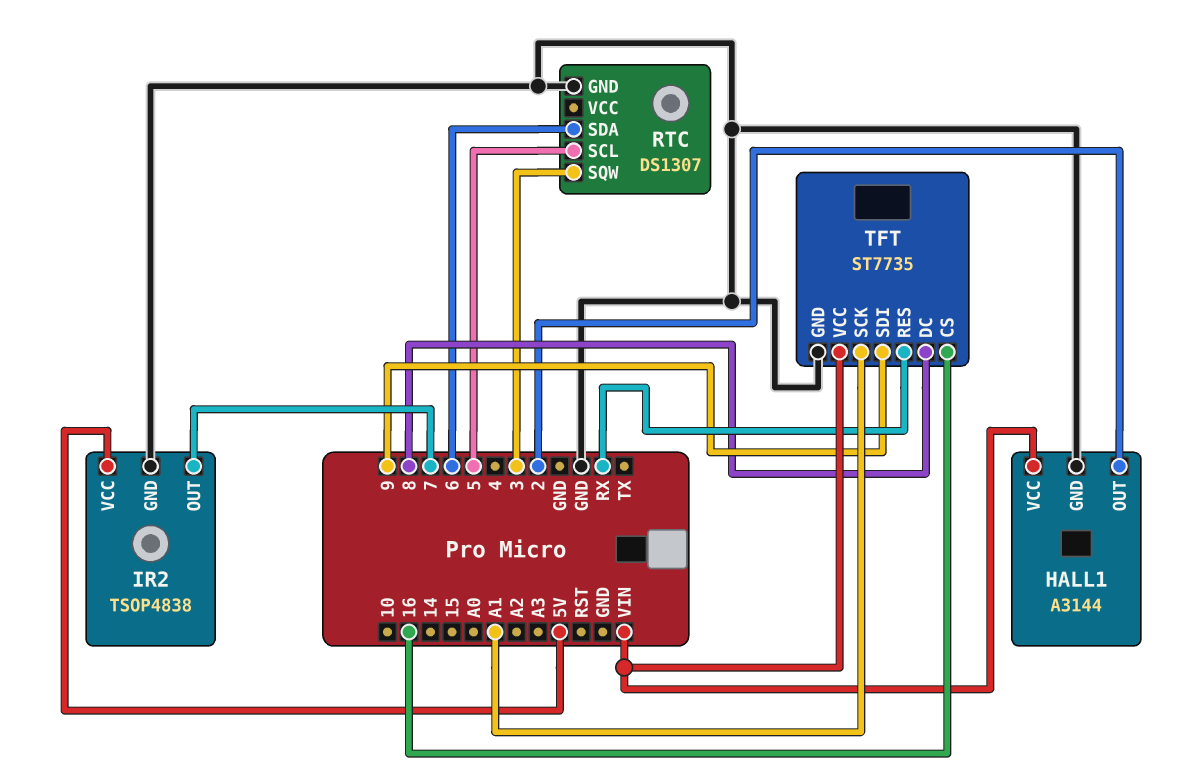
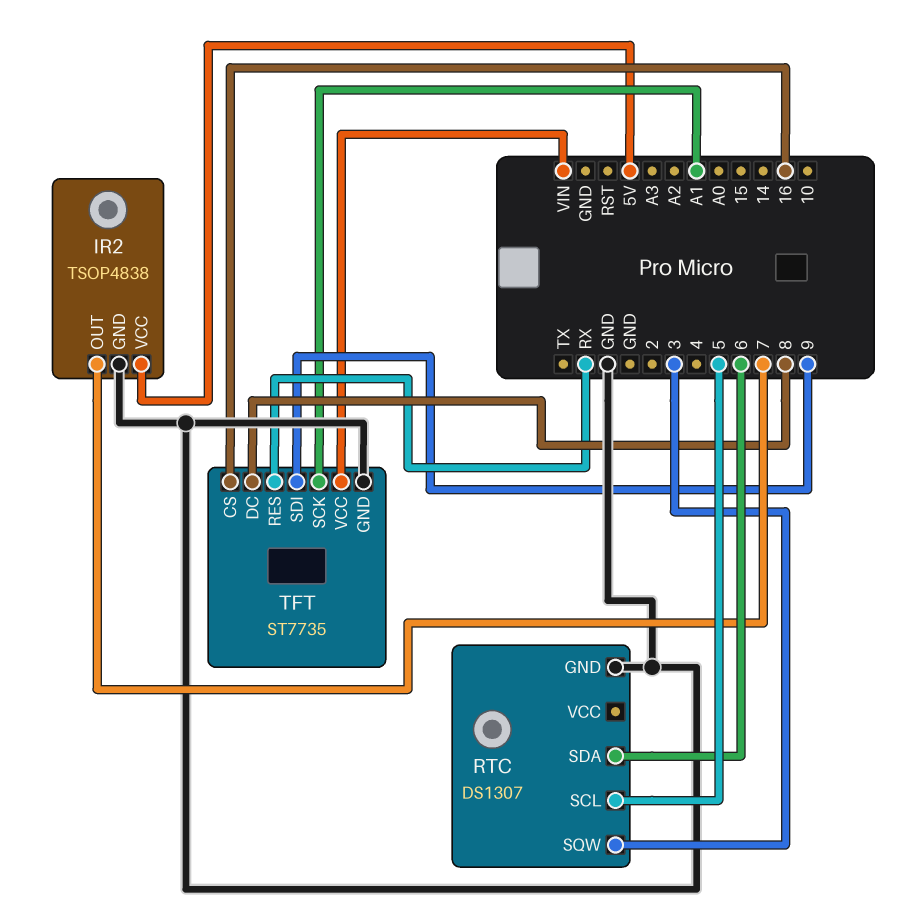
HALL1: A3144 -> none
HALL1 pin GND: GND -> none
HALL1 pin OUT: 2 -> none
HALL1 pin VCC: VIN -> none

